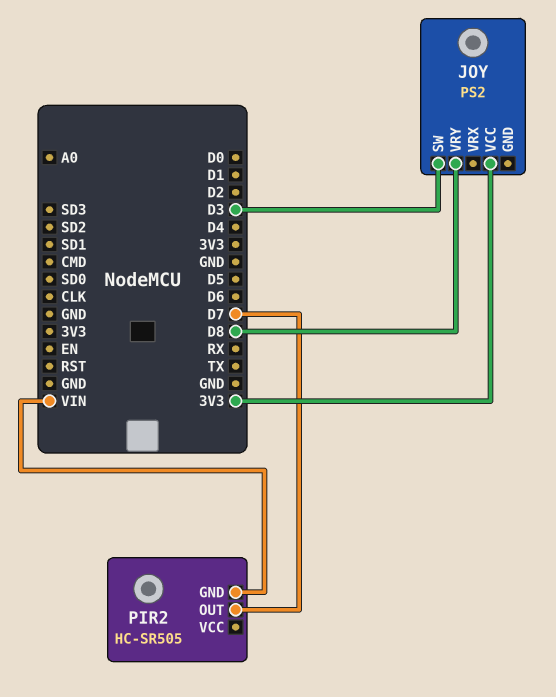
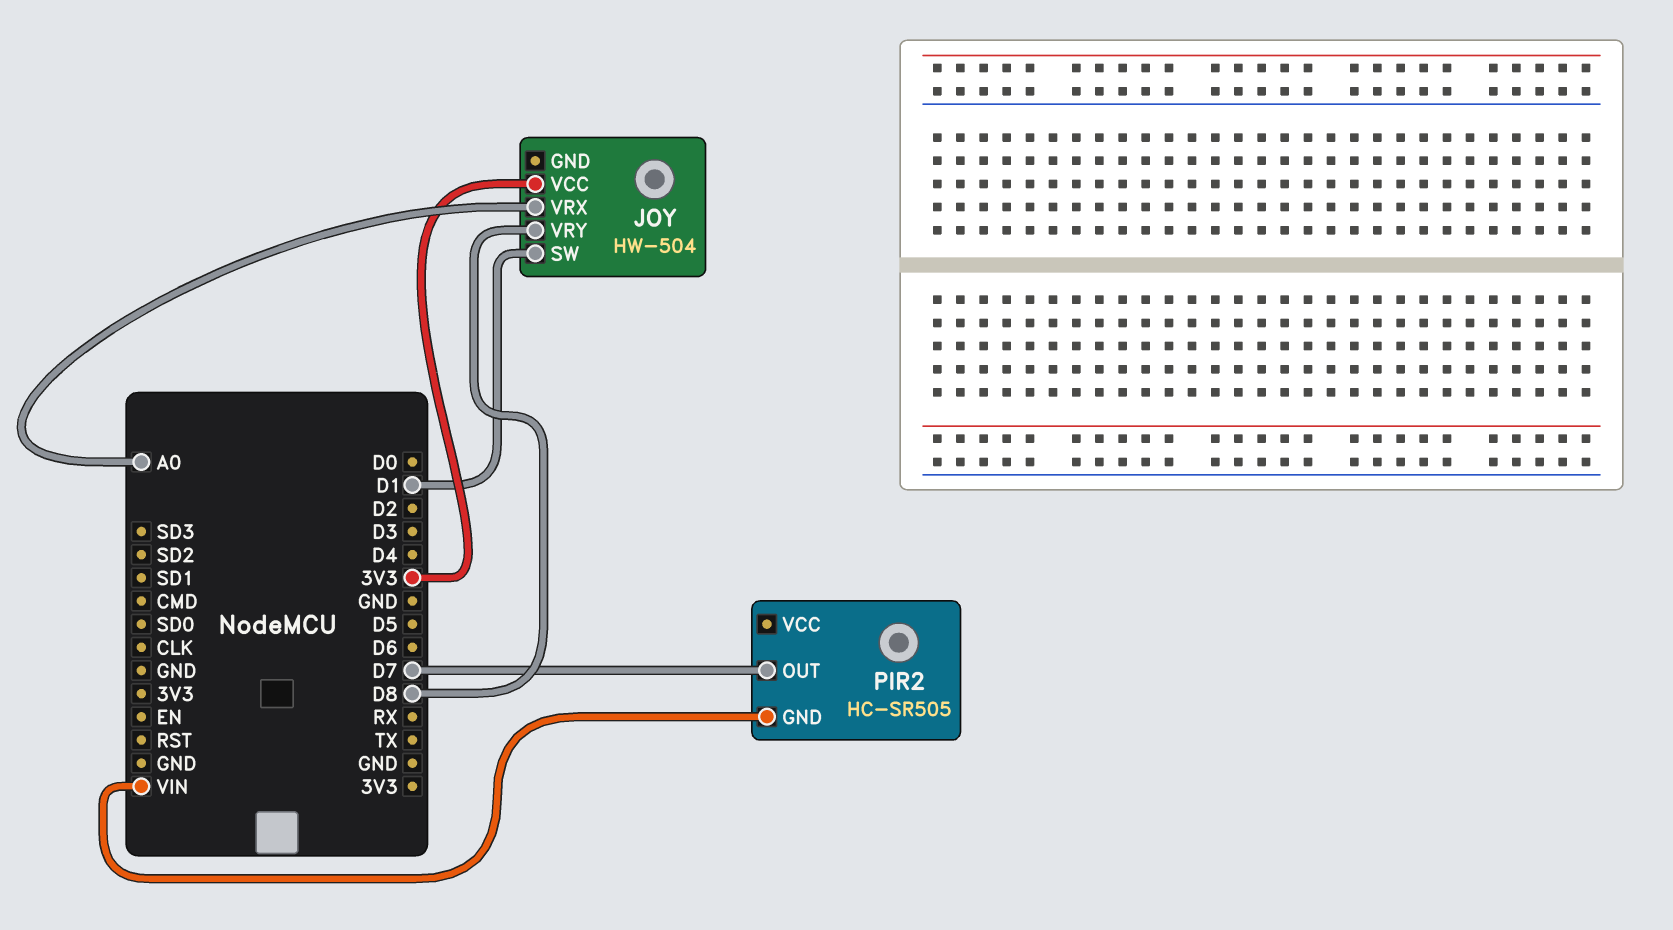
JOY: PS2 -> HW-504
JOY pin SW: D3 -> D1
JOY pin VRX: none -> A0

